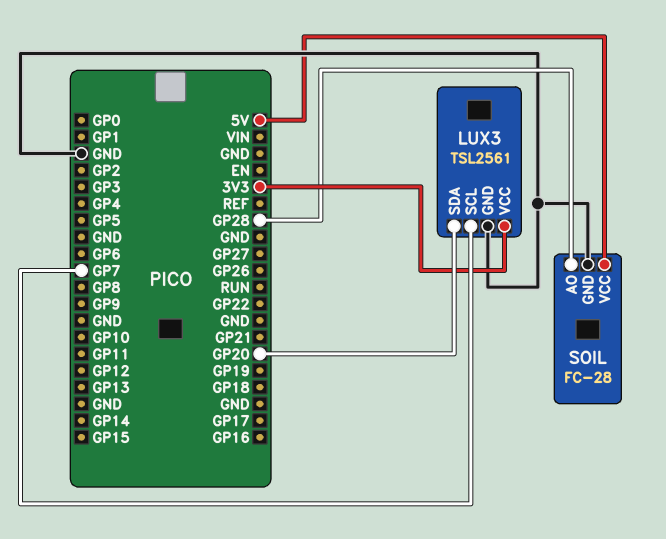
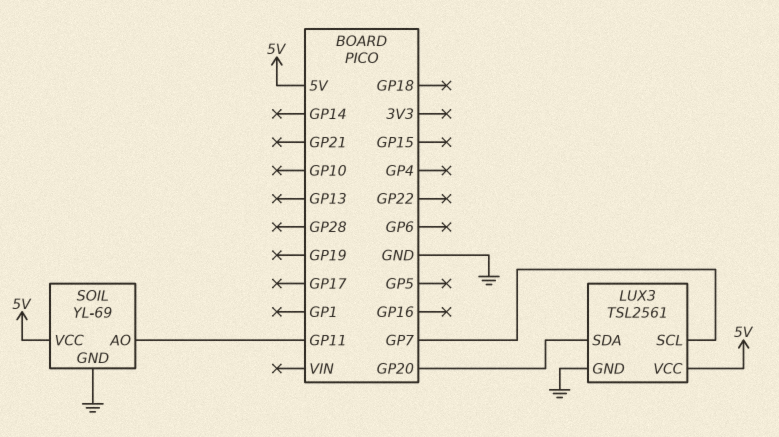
LUX3 pin VCC: 3V3 -> 5V
SOIL: FC-28 -> YL-69
SOIL pin AO: GP28 -> GP11

